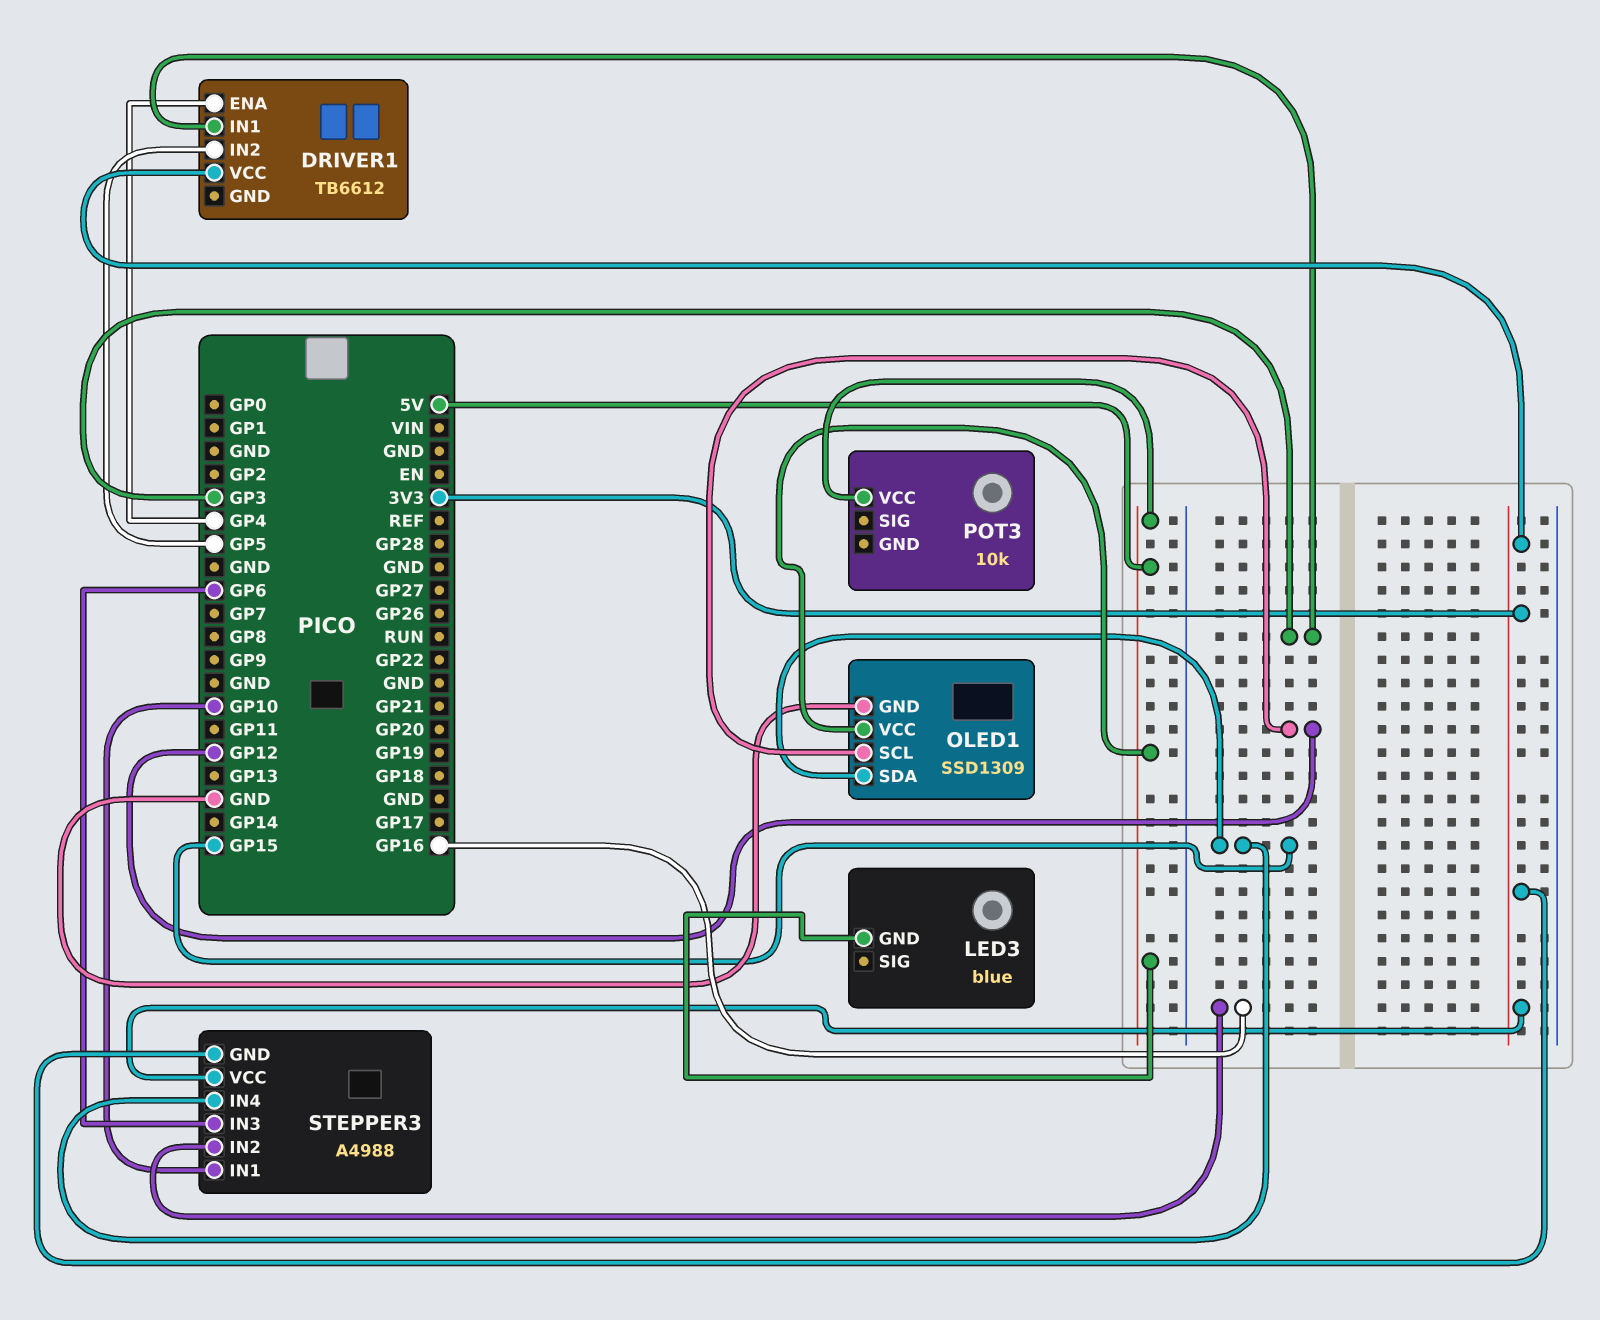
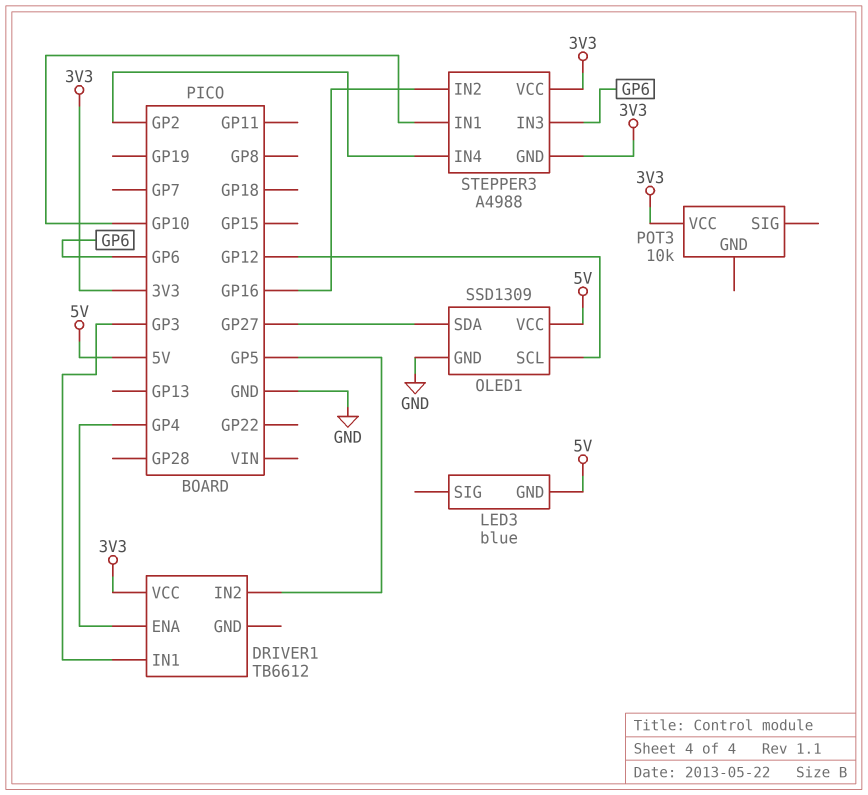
OLED1 pin SDA: GP15 -> GP27
POT3 pin VCC: 5V -> 3V3
STEPPER3 pin IN4: GP15 -> GP2

